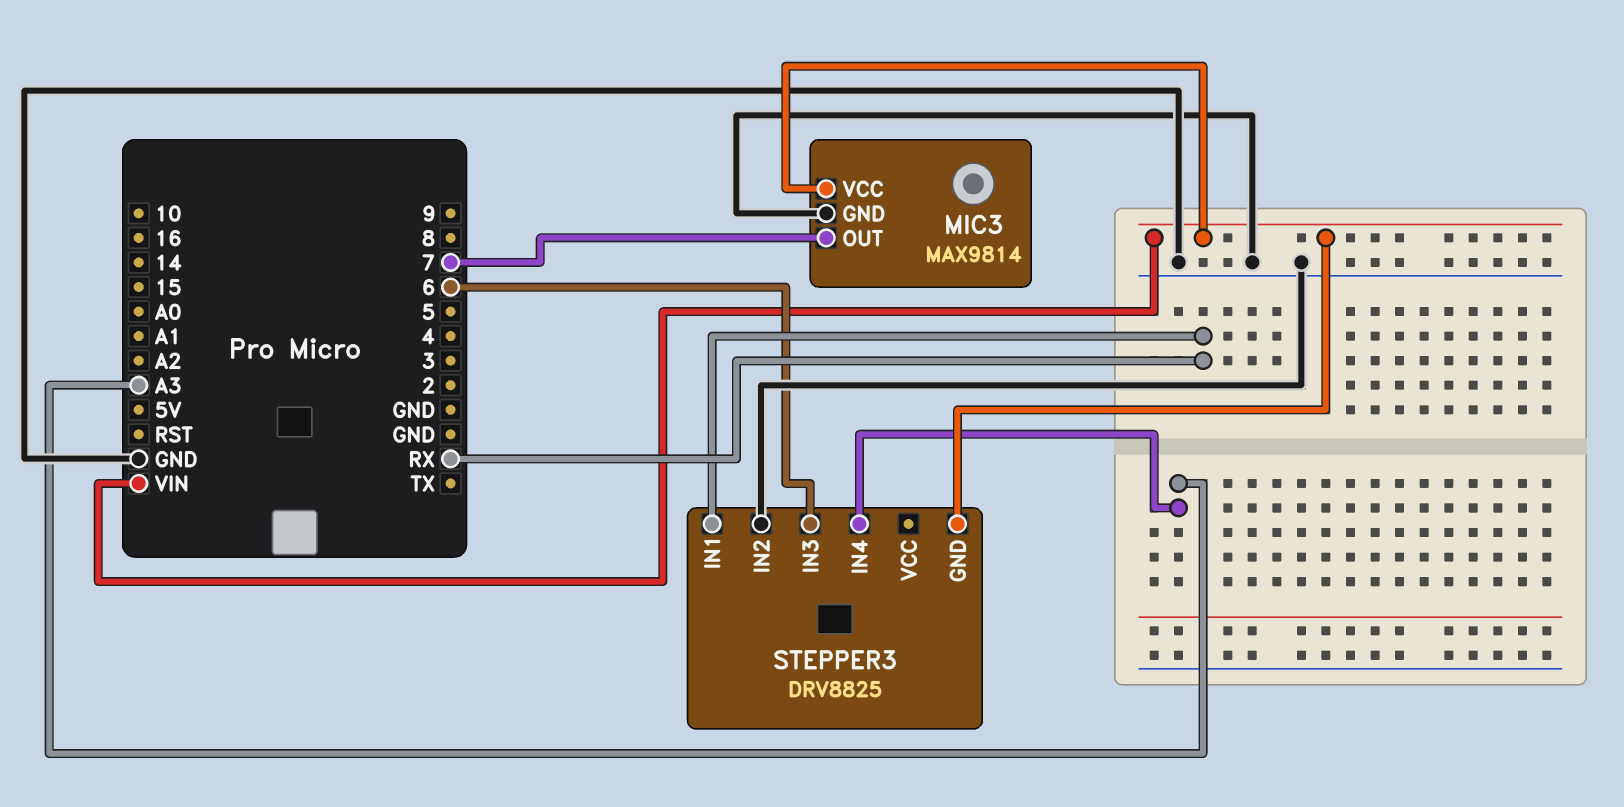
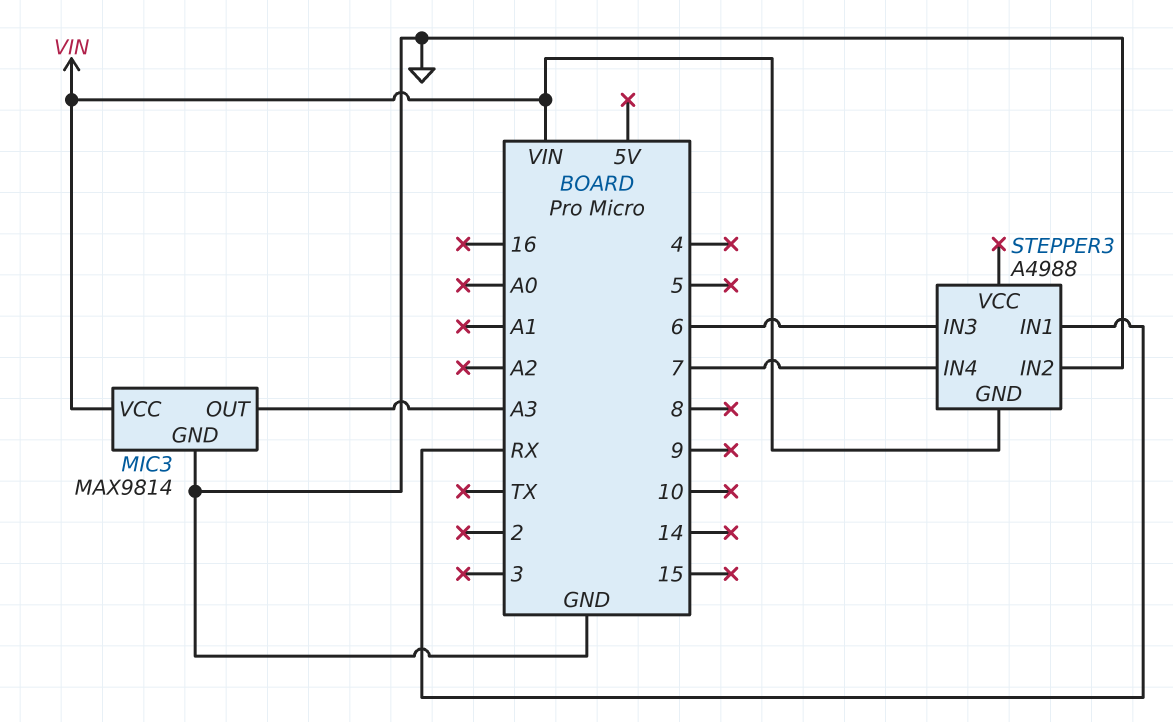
MIC3 pin OUT: 7 -> A3
STEPPER3: DRV8825 -> A4988
STEPPER3 pin IN4: A3 -> 7

